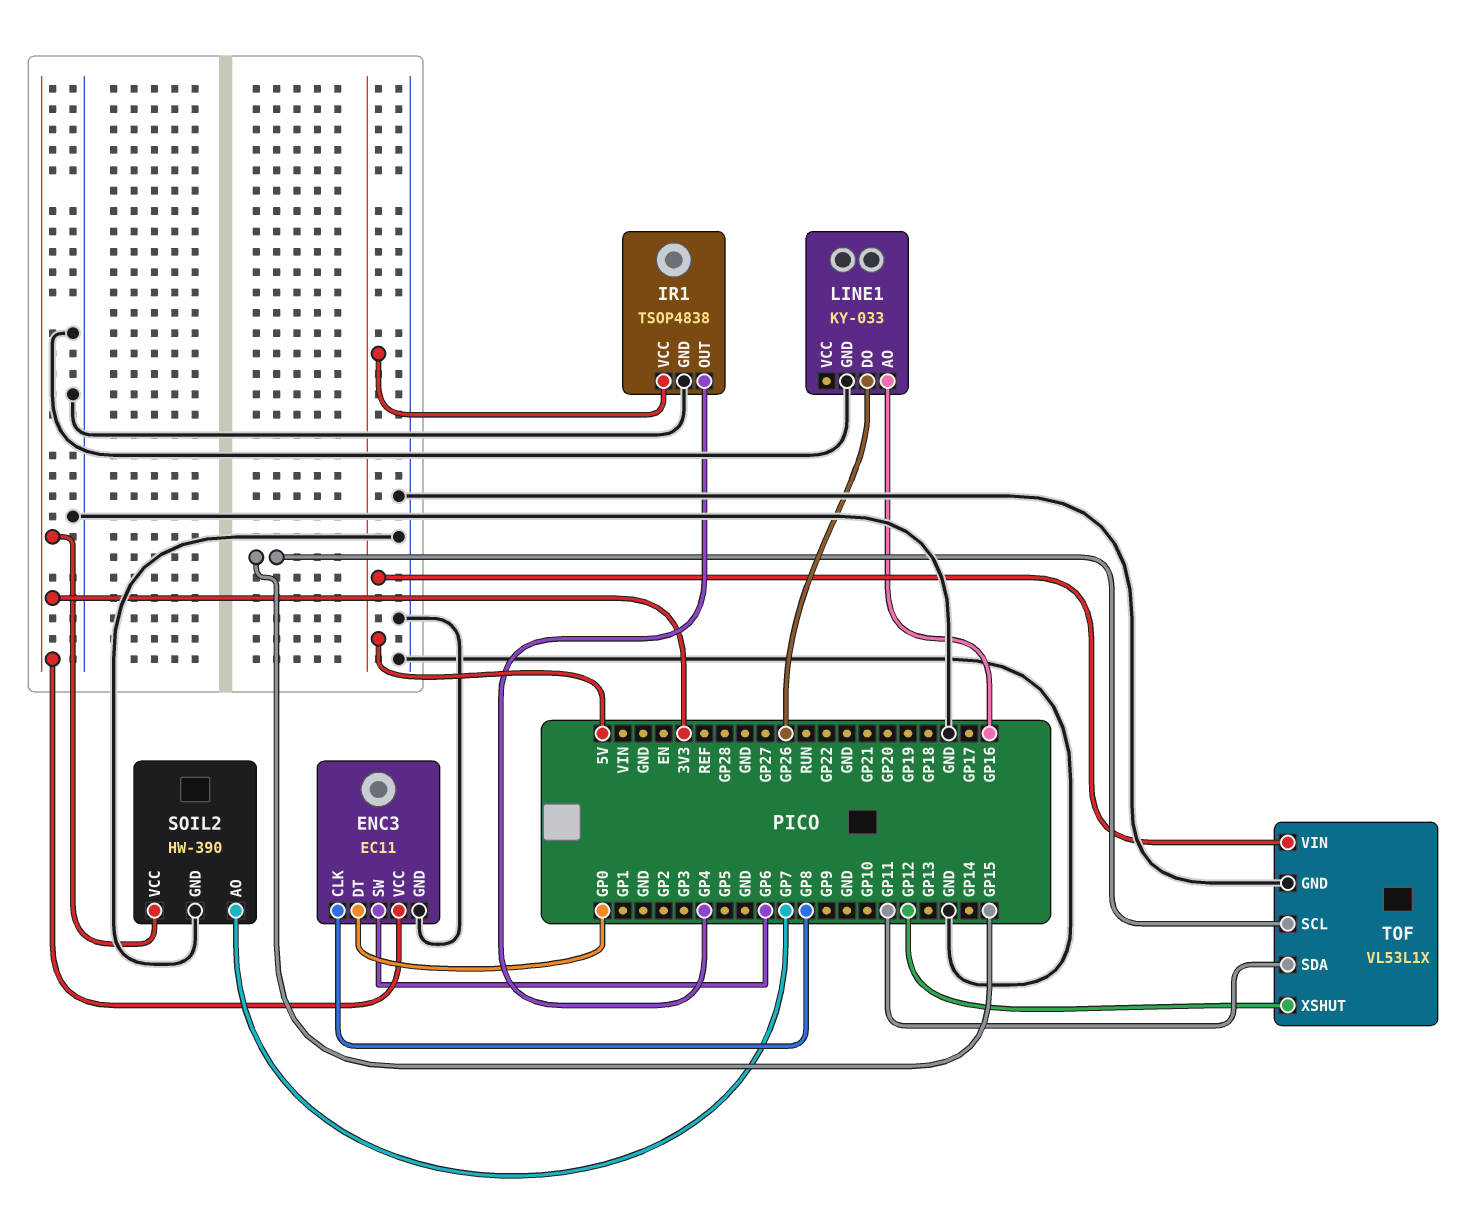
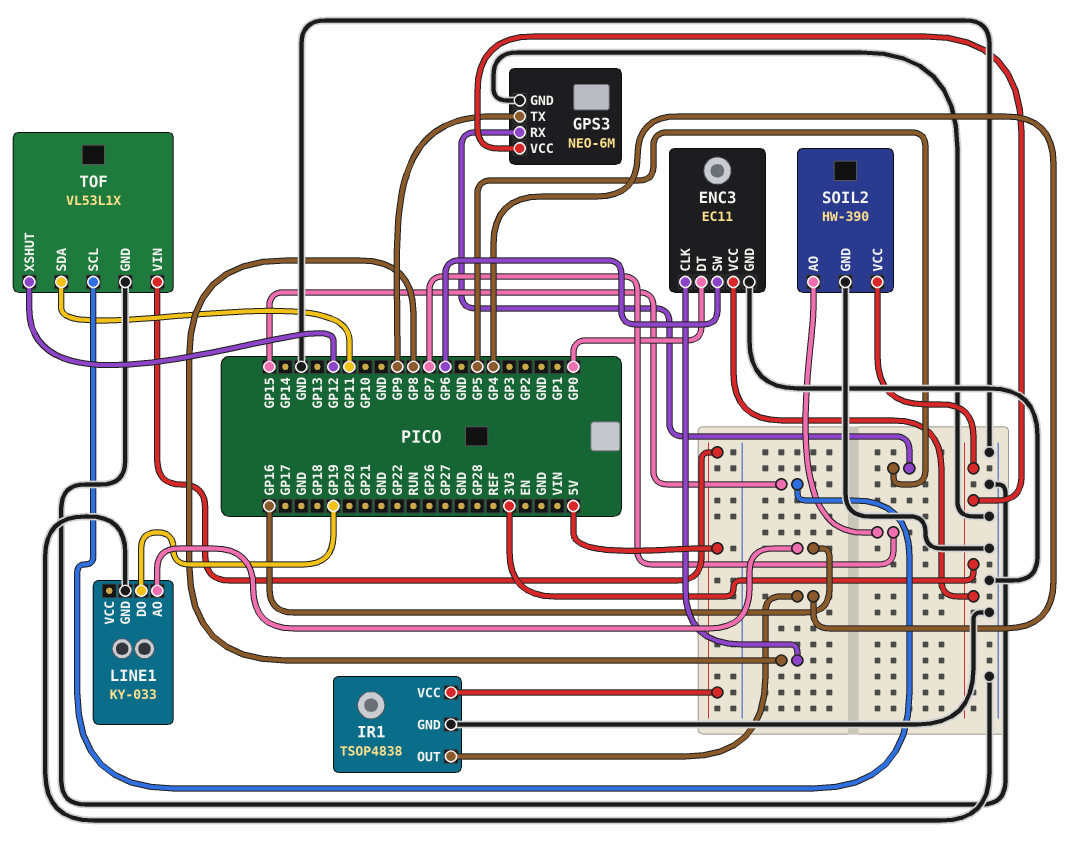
GPS3: none -> NEO-6M
GPS3 pin GND: none -> GND
GPS3 pin RX: none -> GP5
GPS3 pin TX: none -> GP9
GPS3 pin VCC: none -> 3V3
LINE1 pin DO: GP26 -> GP19

